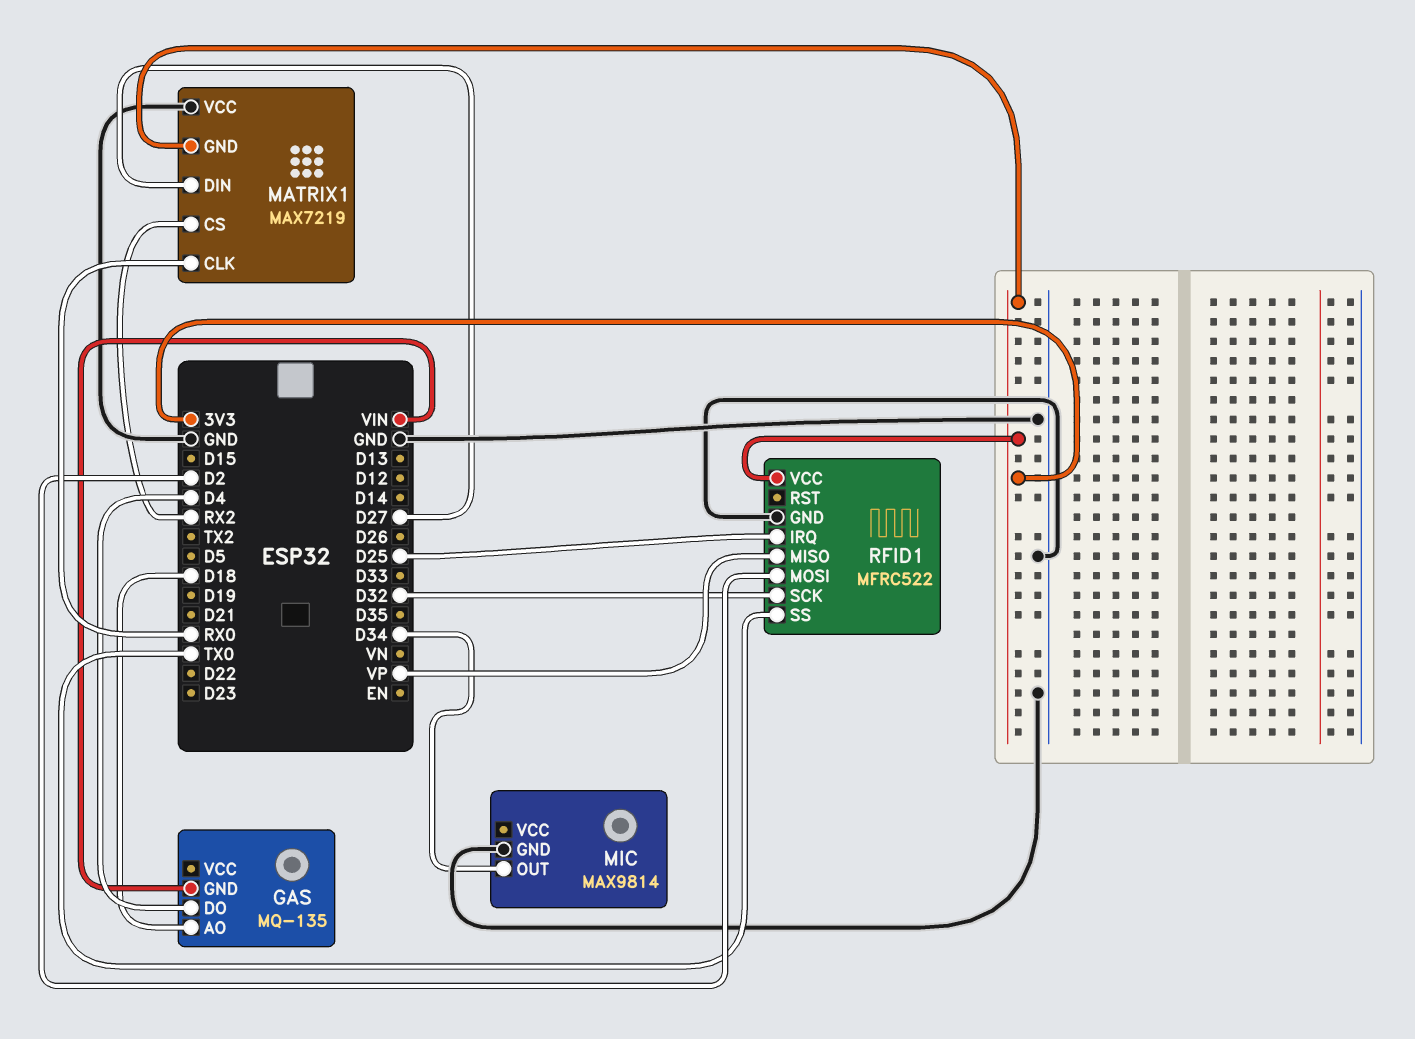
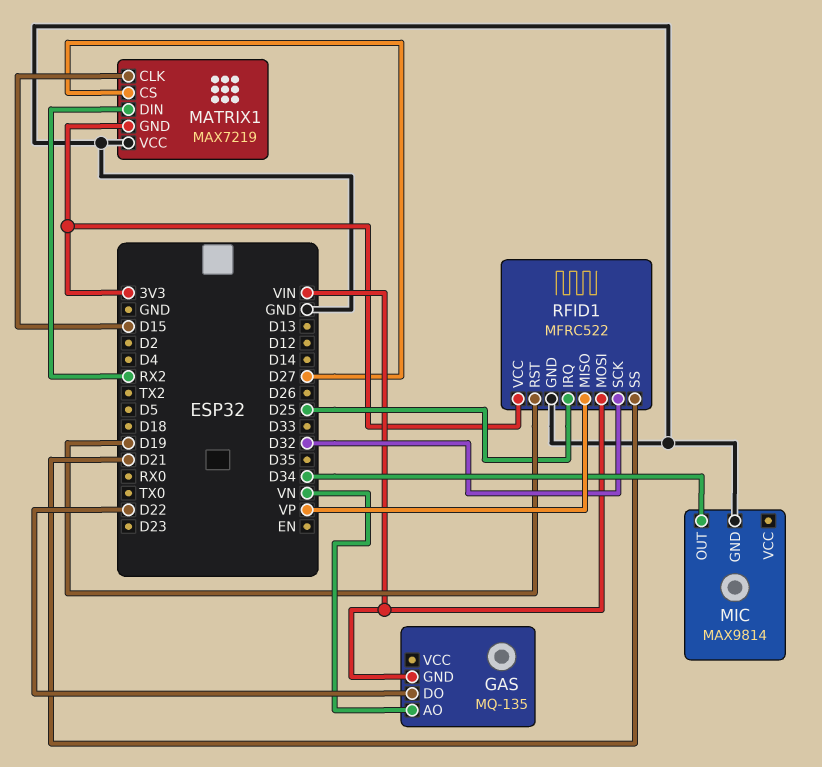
GAS pin AO: D18 -> VN
GAS pin DO: D4 -> D22
MATRIX1 pin CLK: RX0 -> D15
MATRIX1 pin CS: RX2 -> D27
MATRIX1 pin DIN: D27 -> RX2
RFID1 pin MOSI: D2 -> VIN
RFID1 pin RST: none -> D19
RFID1 pin SS: TX0 -> D21

